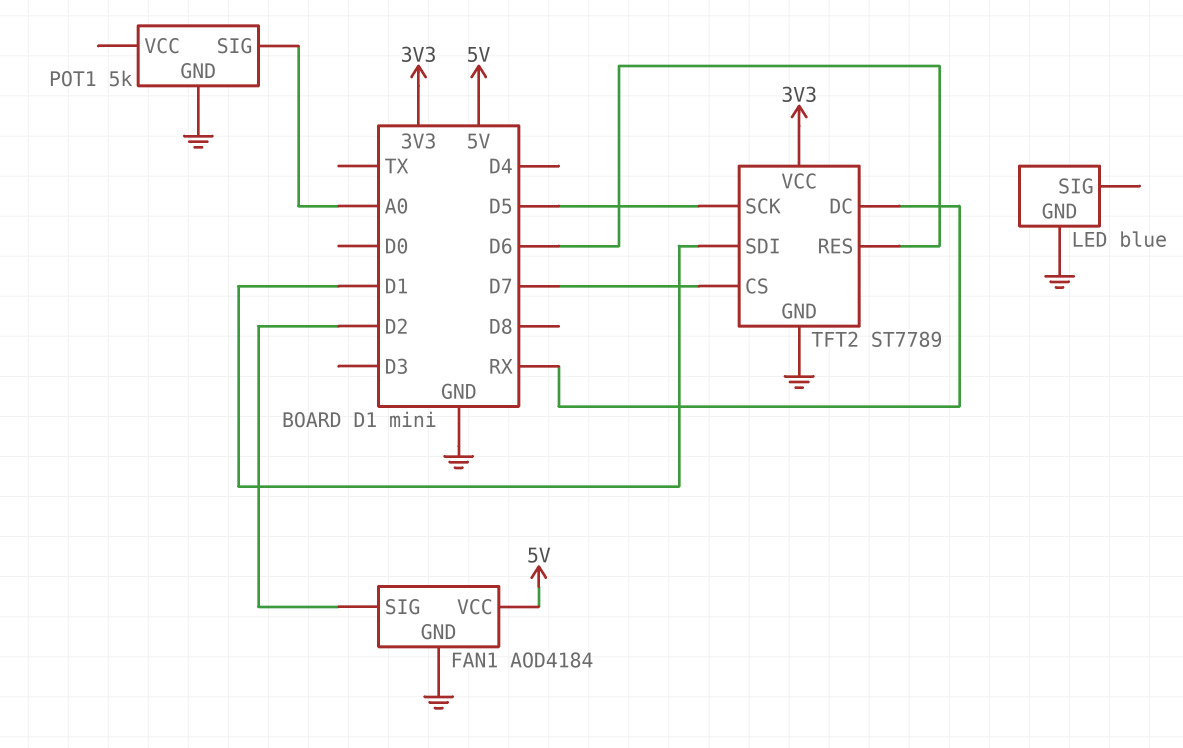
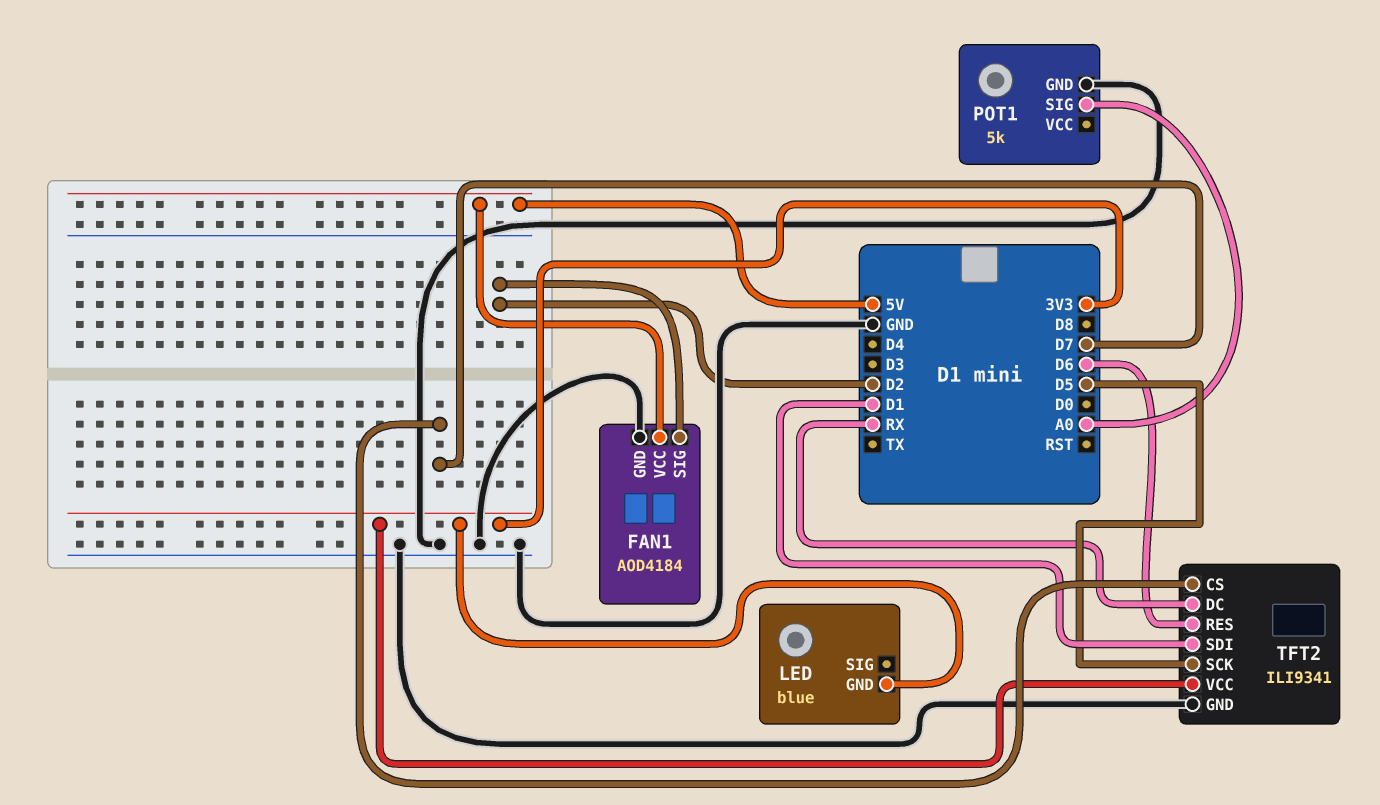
LED pin GND: GND -> 3V3
TFT2: ST7789 -> ILI9341

